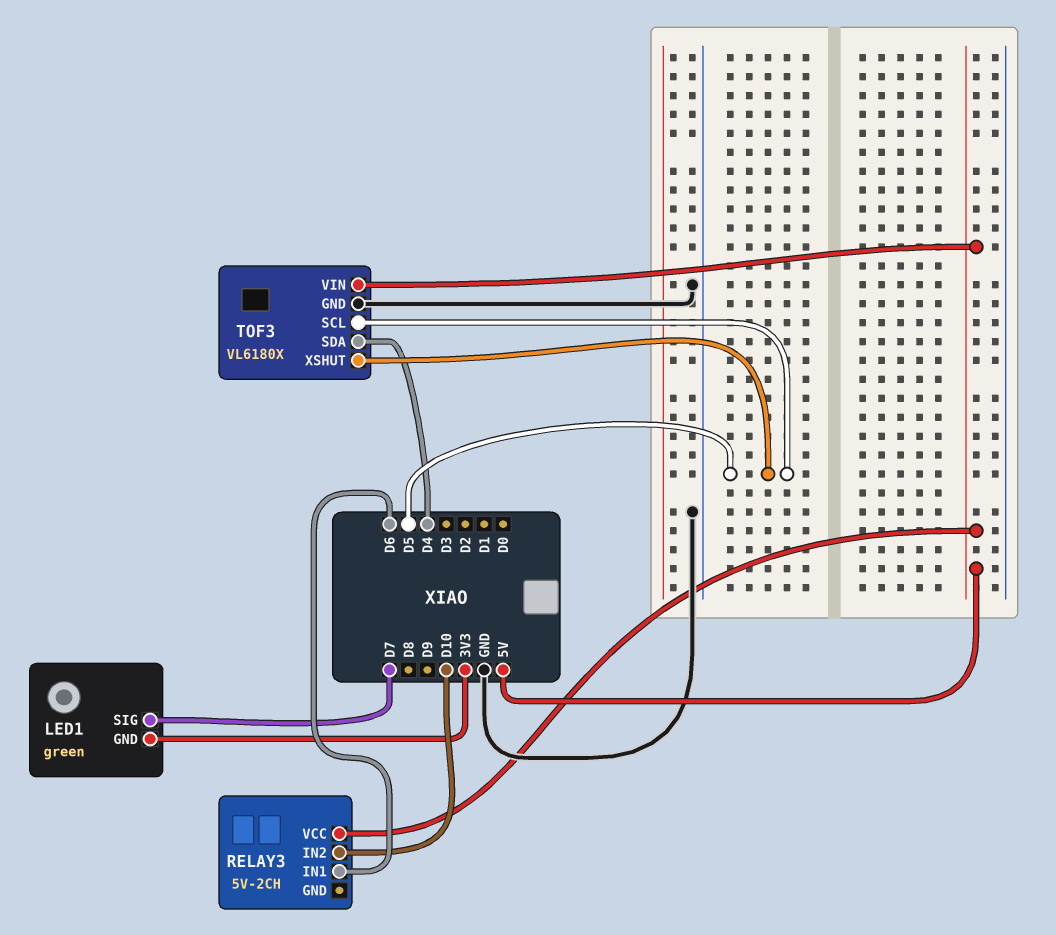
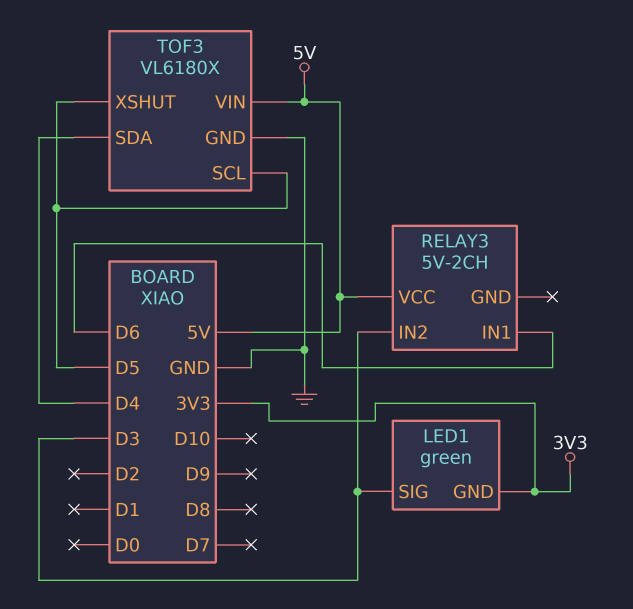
LED1 pin SIG: D7 -> D3
RELAY3 pin IN2: D10 -> D3

